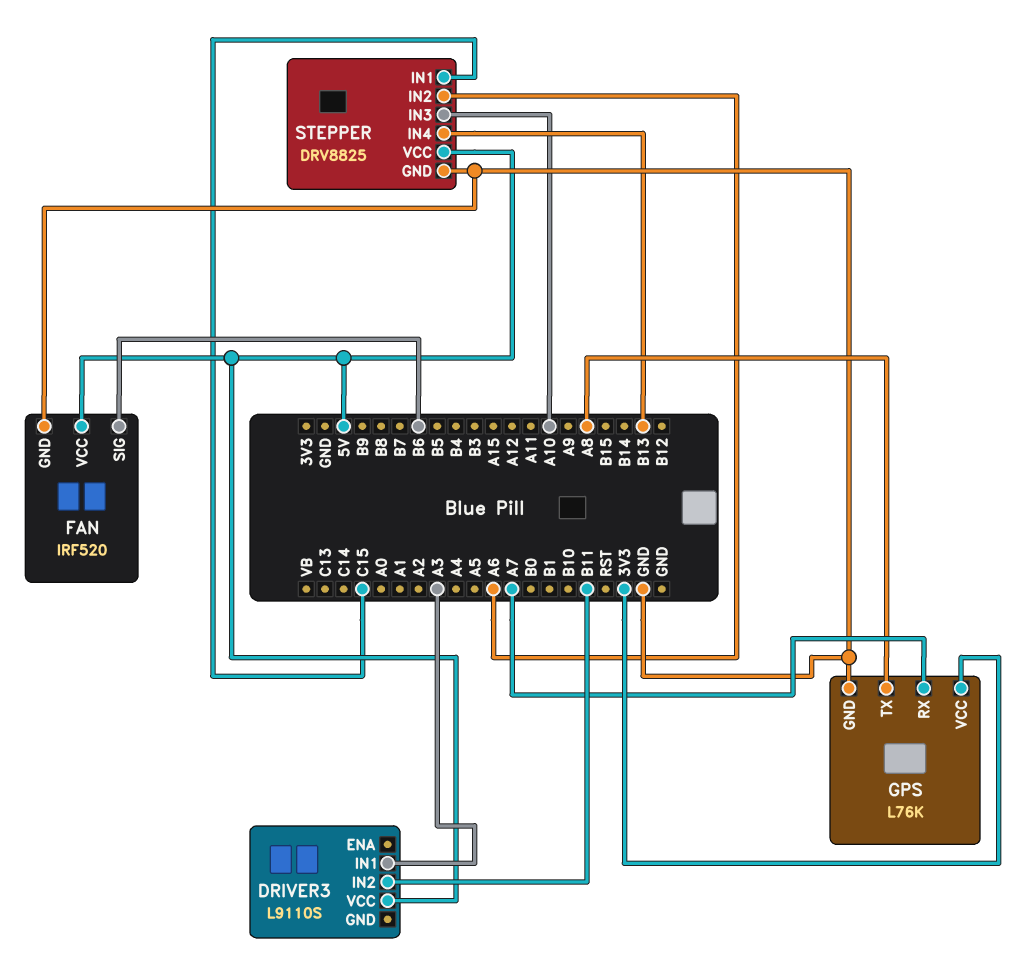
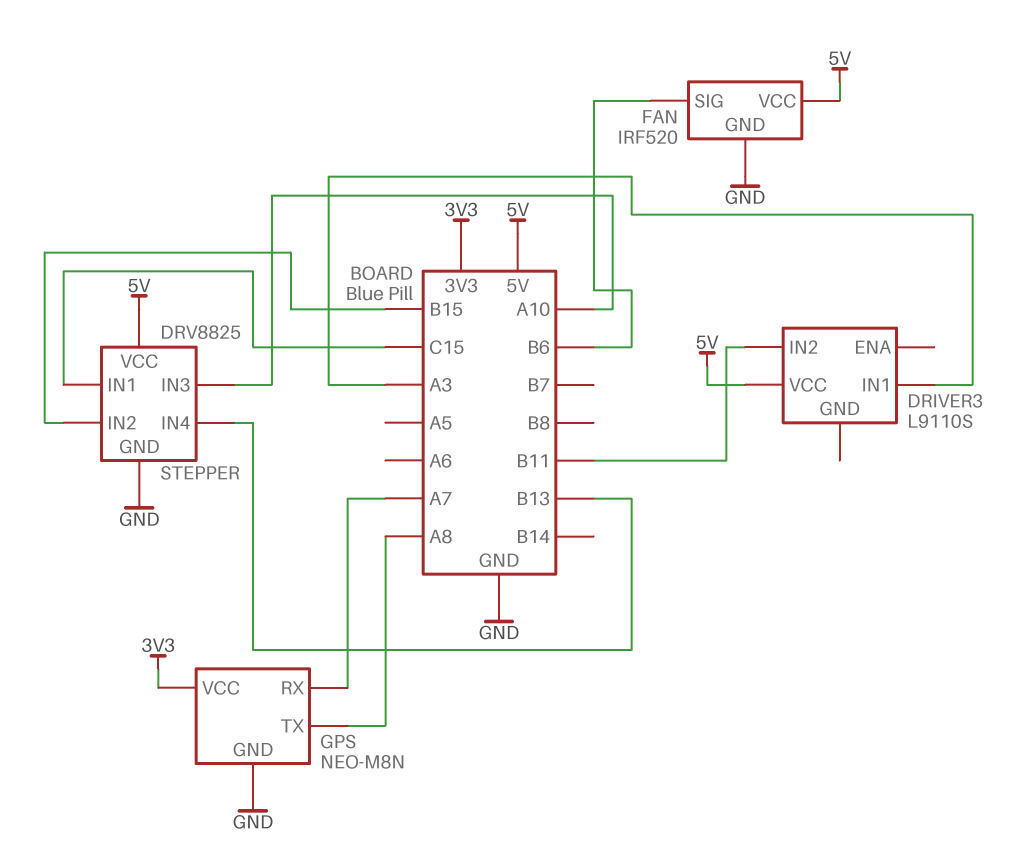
GPS: L76K -> NEO-M8N
STEPPER pin IN2: A6 -> B15

